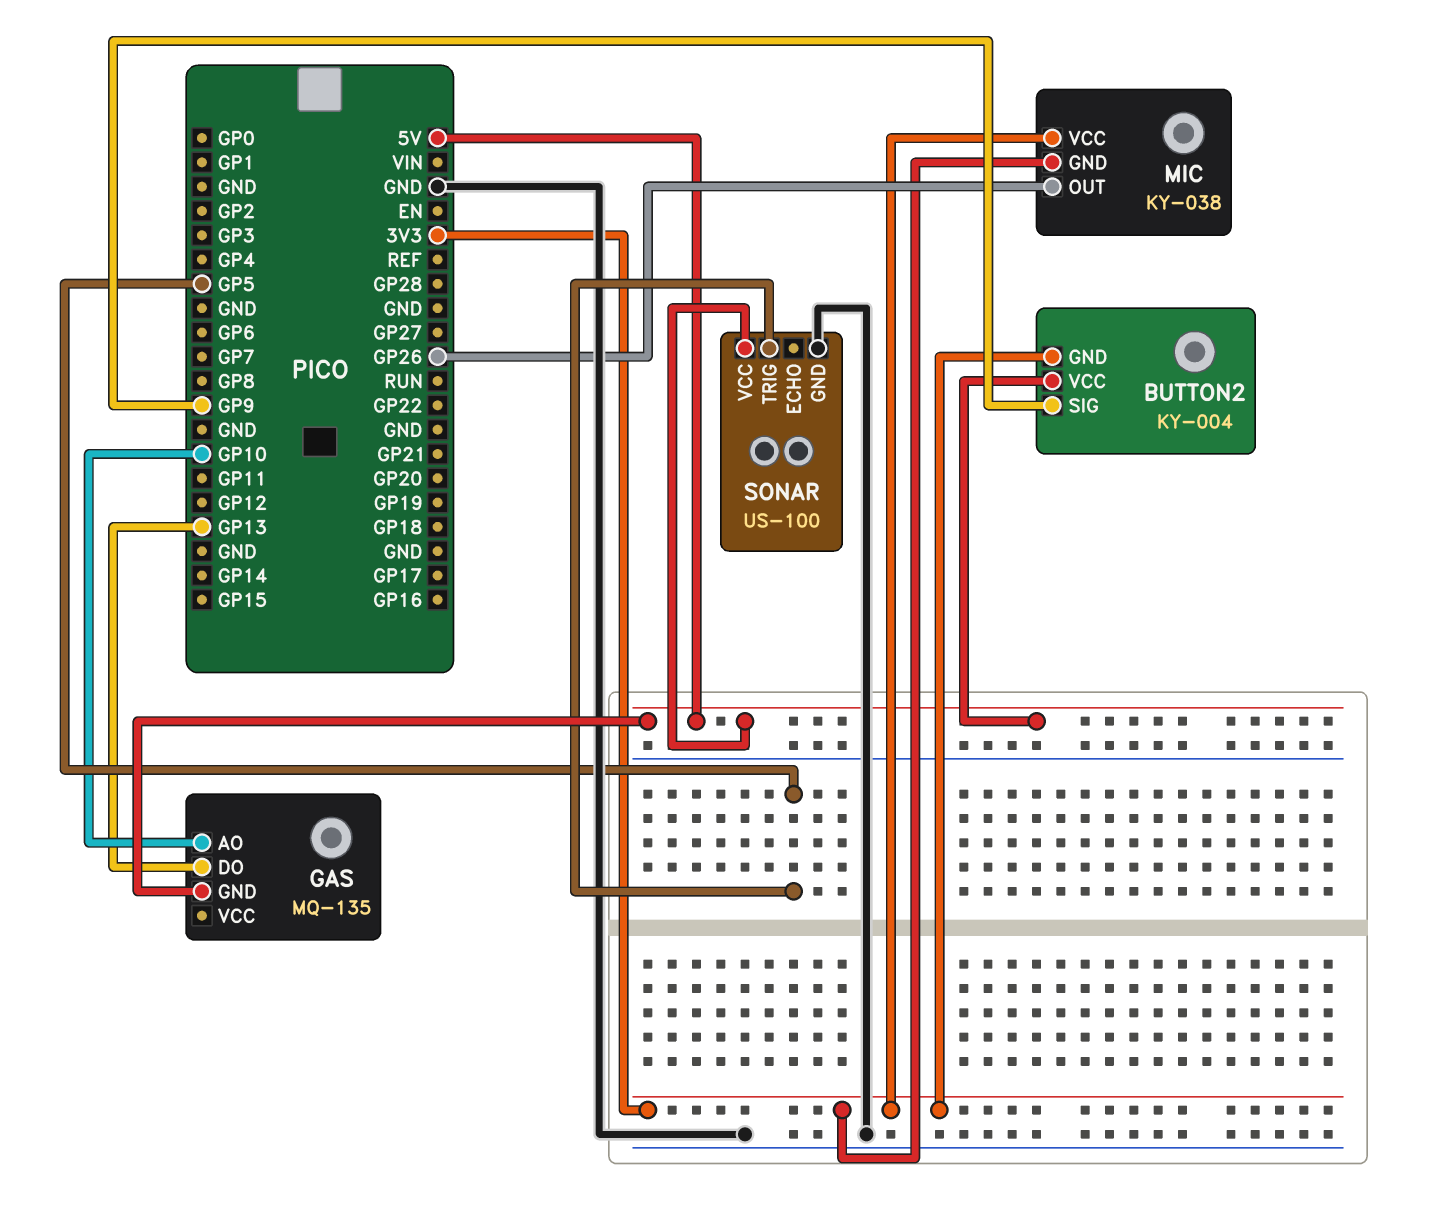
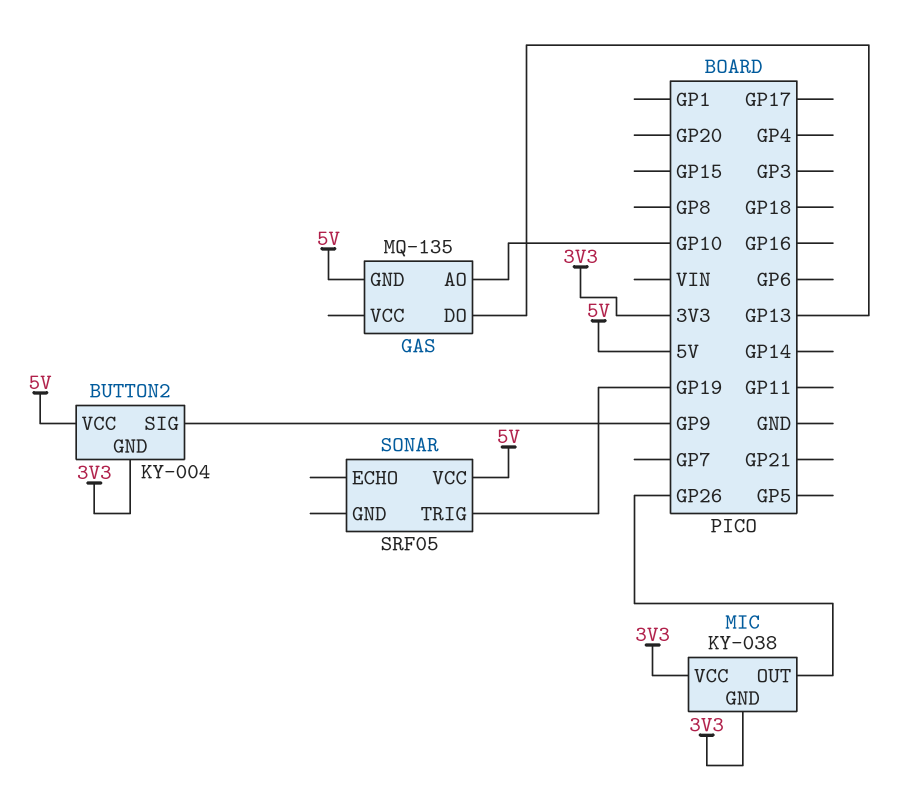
SONAR: US-100 -> SRF05
SONAR pin GND: GND -> none
SONAR pin TRIG: GP5 -> GP19

